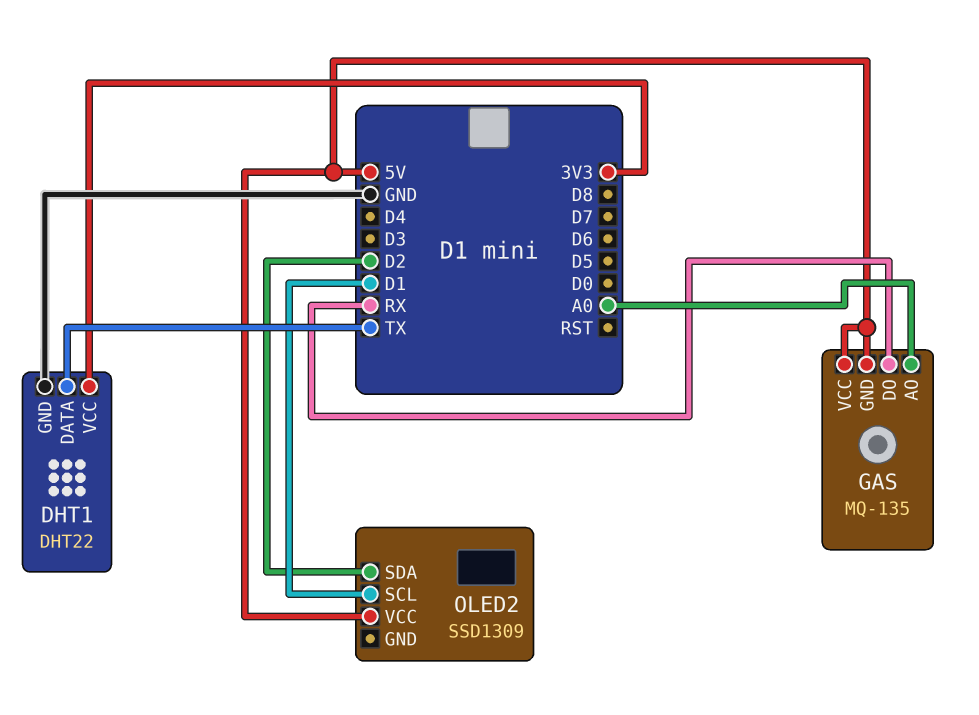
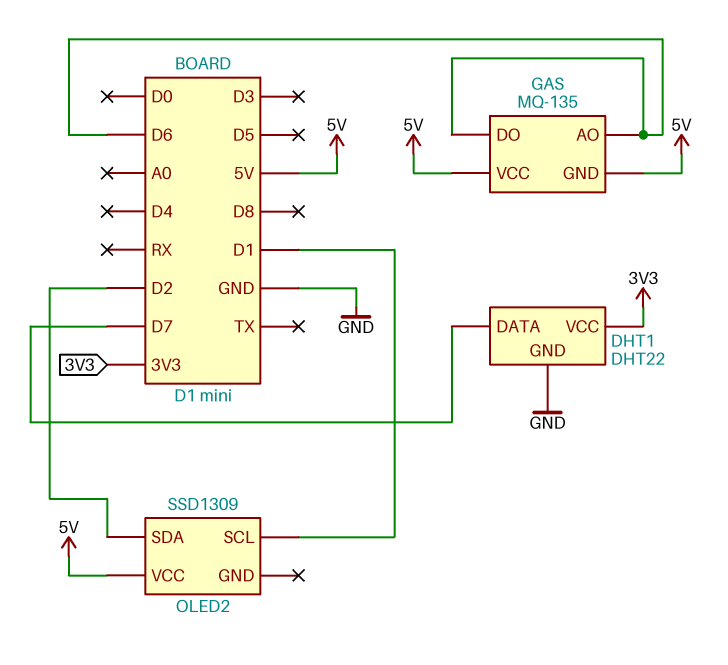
DHT1 pin DATA: TX -> D7
GAS pin AO: A0 -> D6
GAS pin DO: RX -> D6

